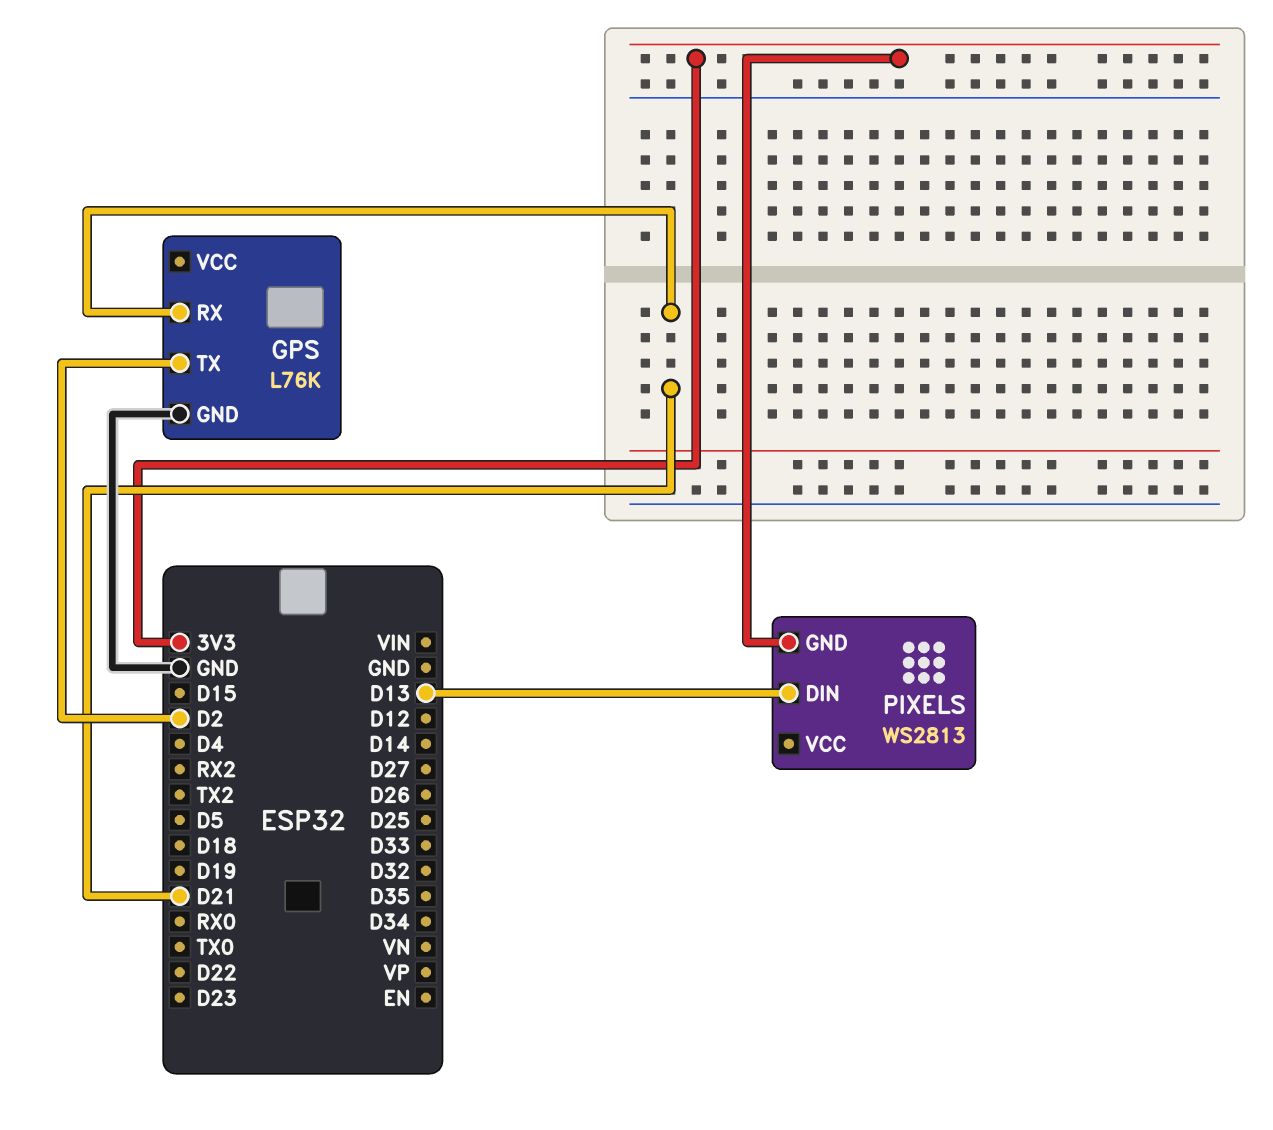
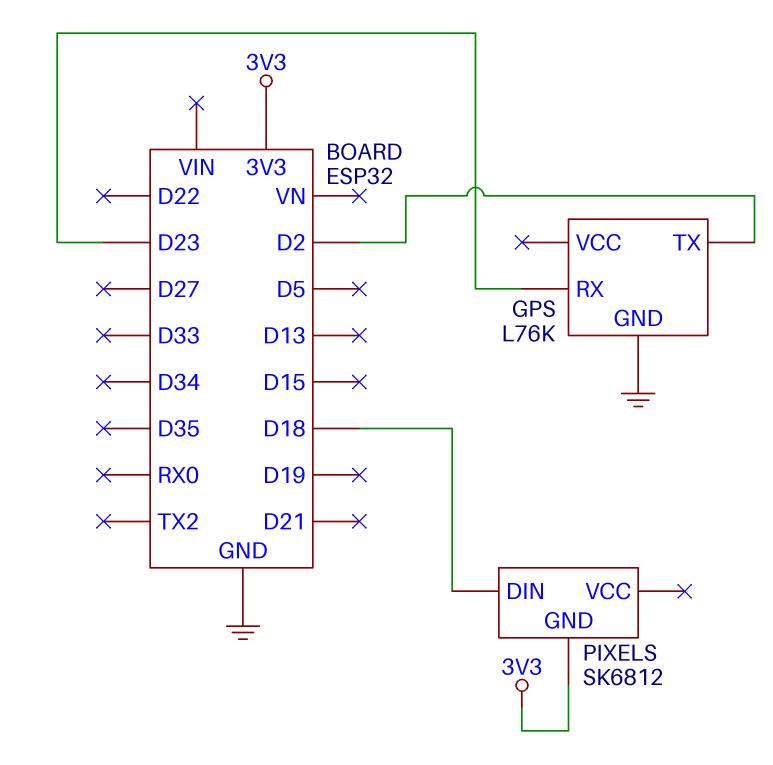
GPS pin RX: D21 -> D23
PIXELS: WS2813 -> SK6812
PIXELS pin DIN: D13 -> D18

